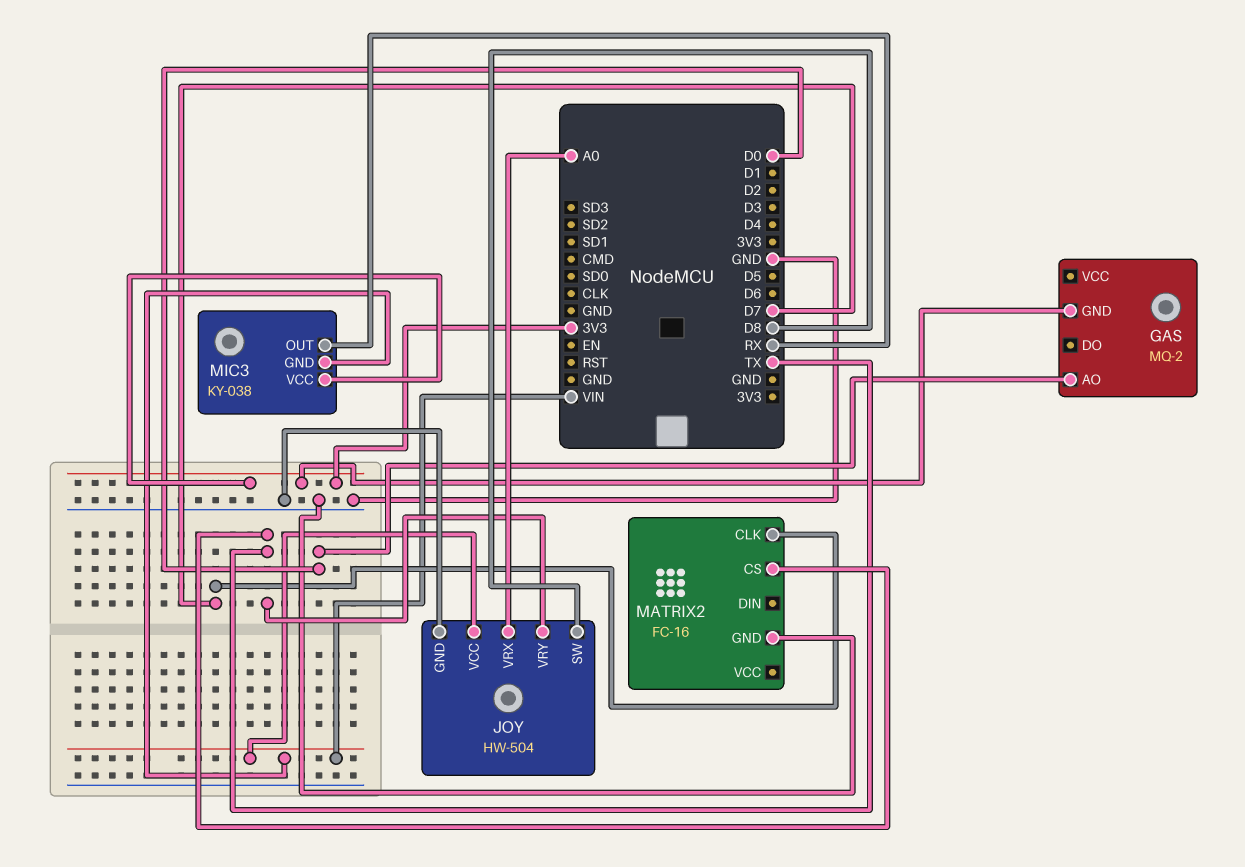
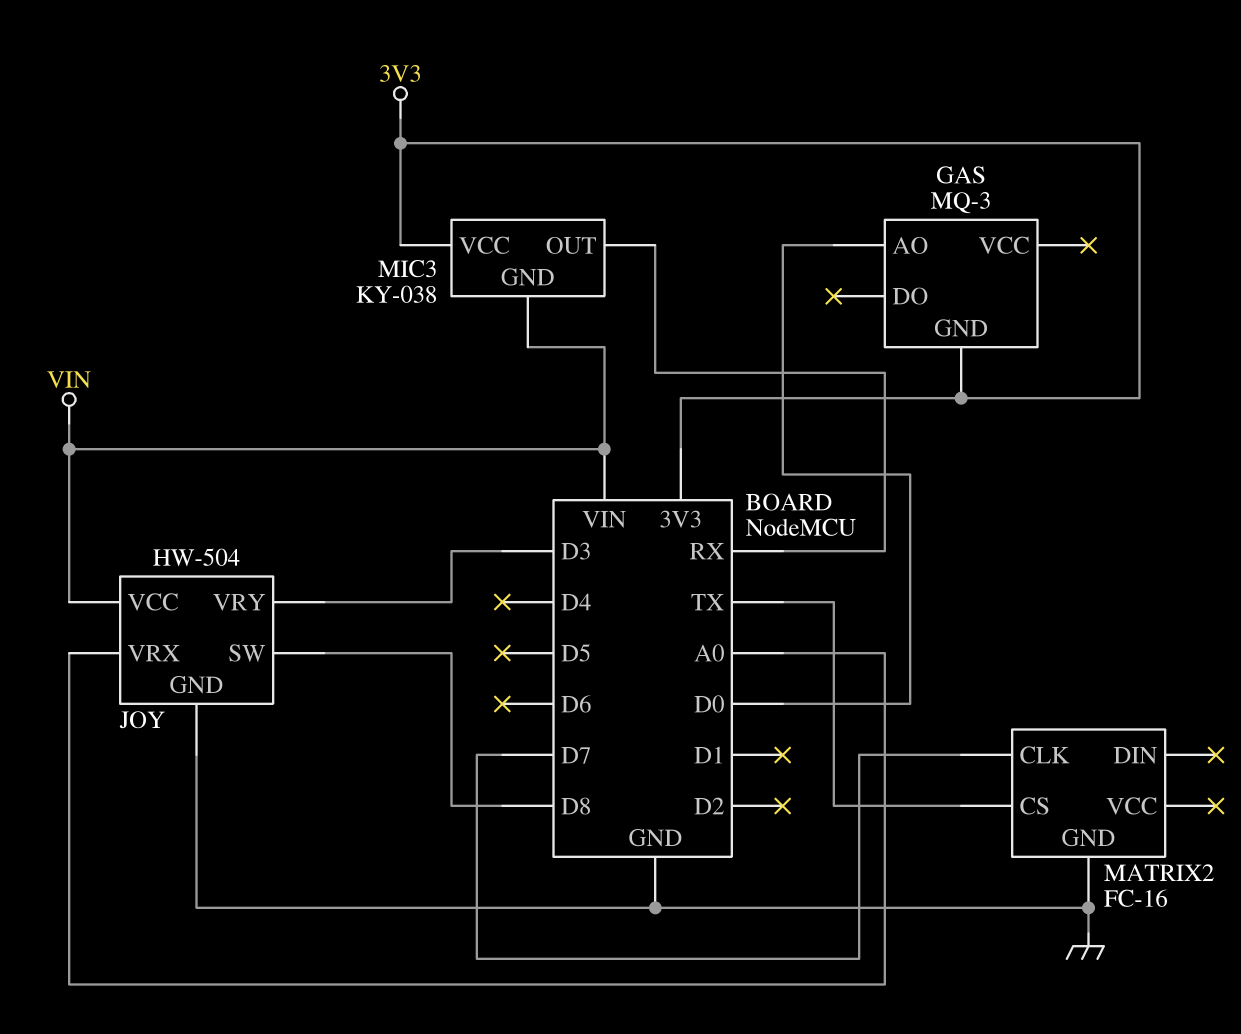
GAS: MQ-2 -> MQ-3
JOY pin VRY: TX -> D3

